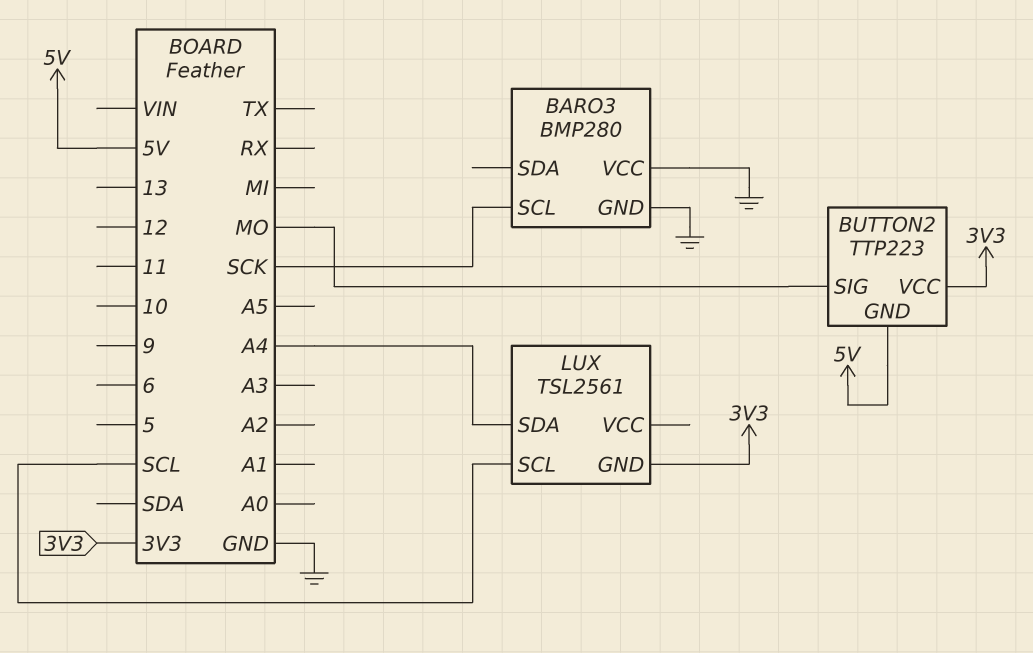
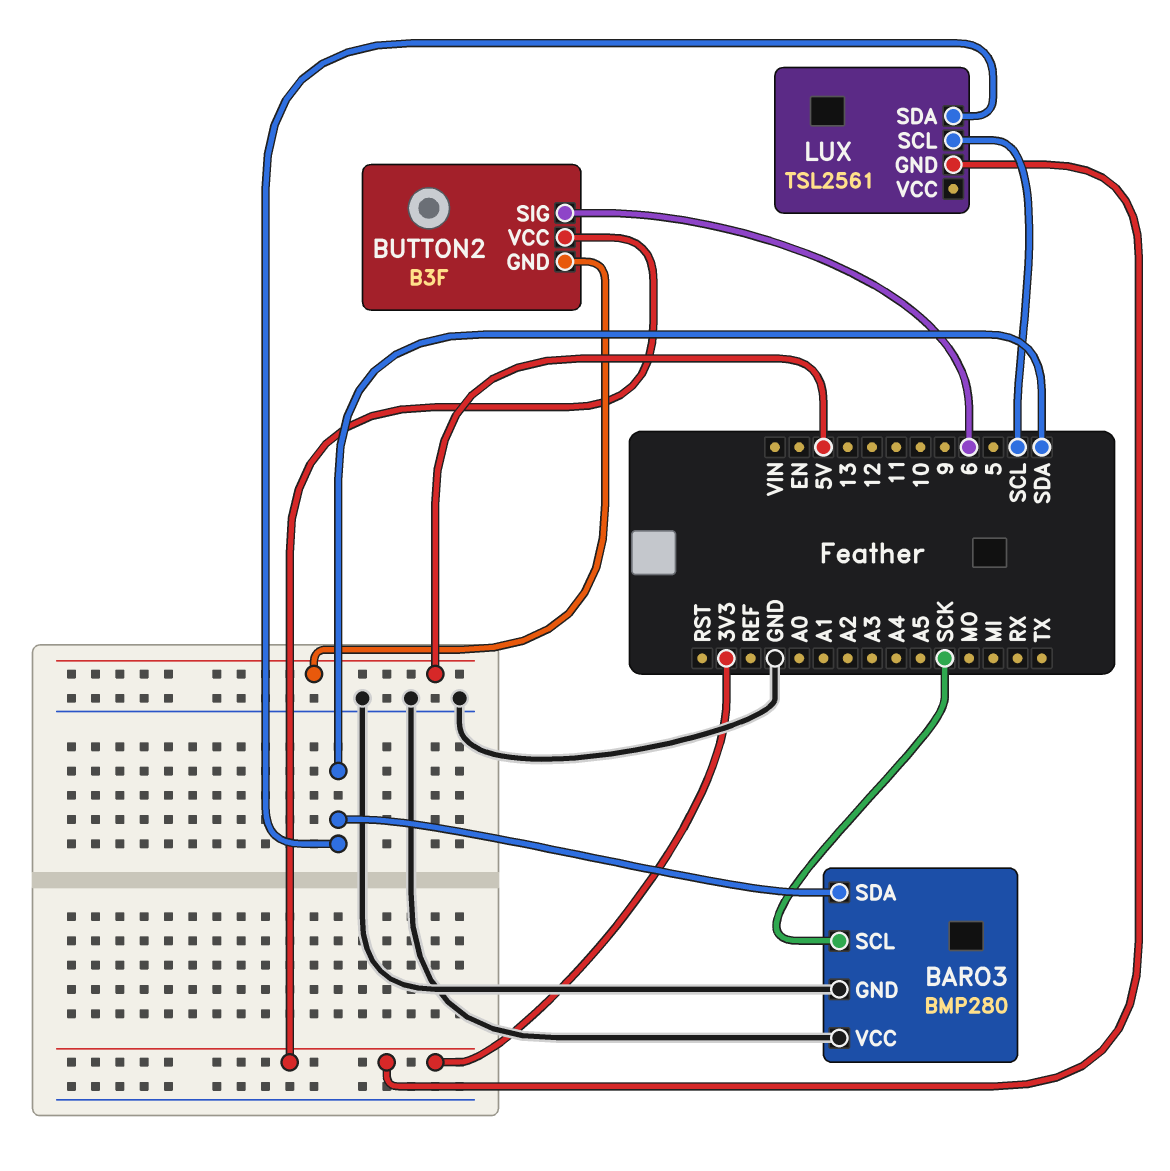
BARO3 pin SDA: none -> SDA
BUTTON2: TTP223 -> B3F
BUTTON2 pin SIG: MO -> 6
LUX pin SDA: A4 -> SDA

